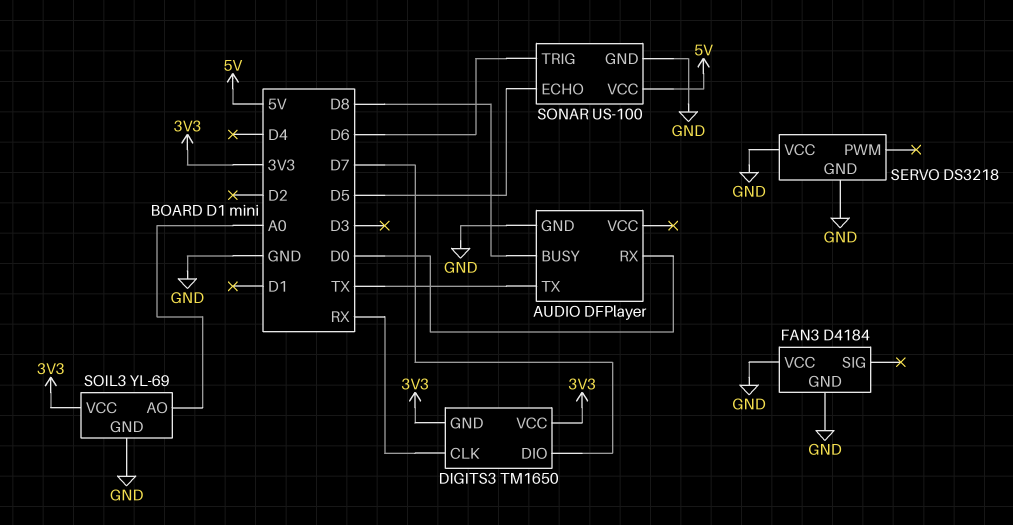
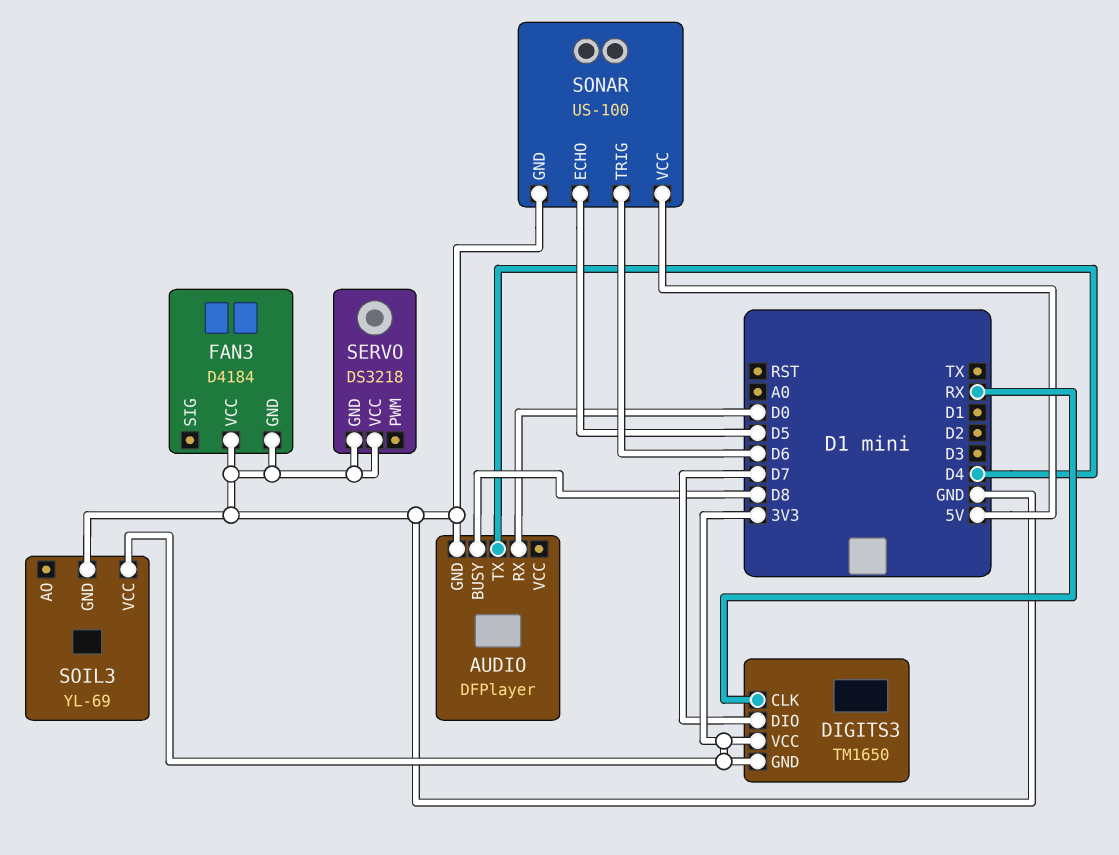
AUDIO pin TX: TX -> D4
SOIL3 pin AO: A0 -> none

